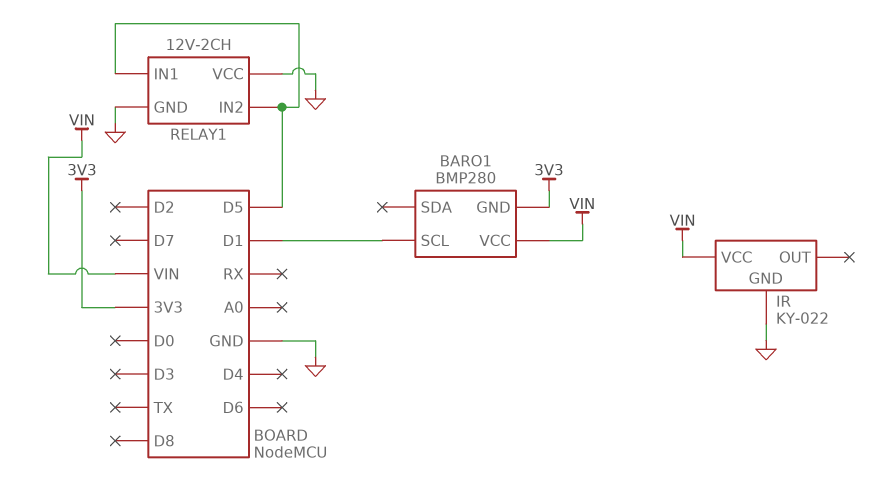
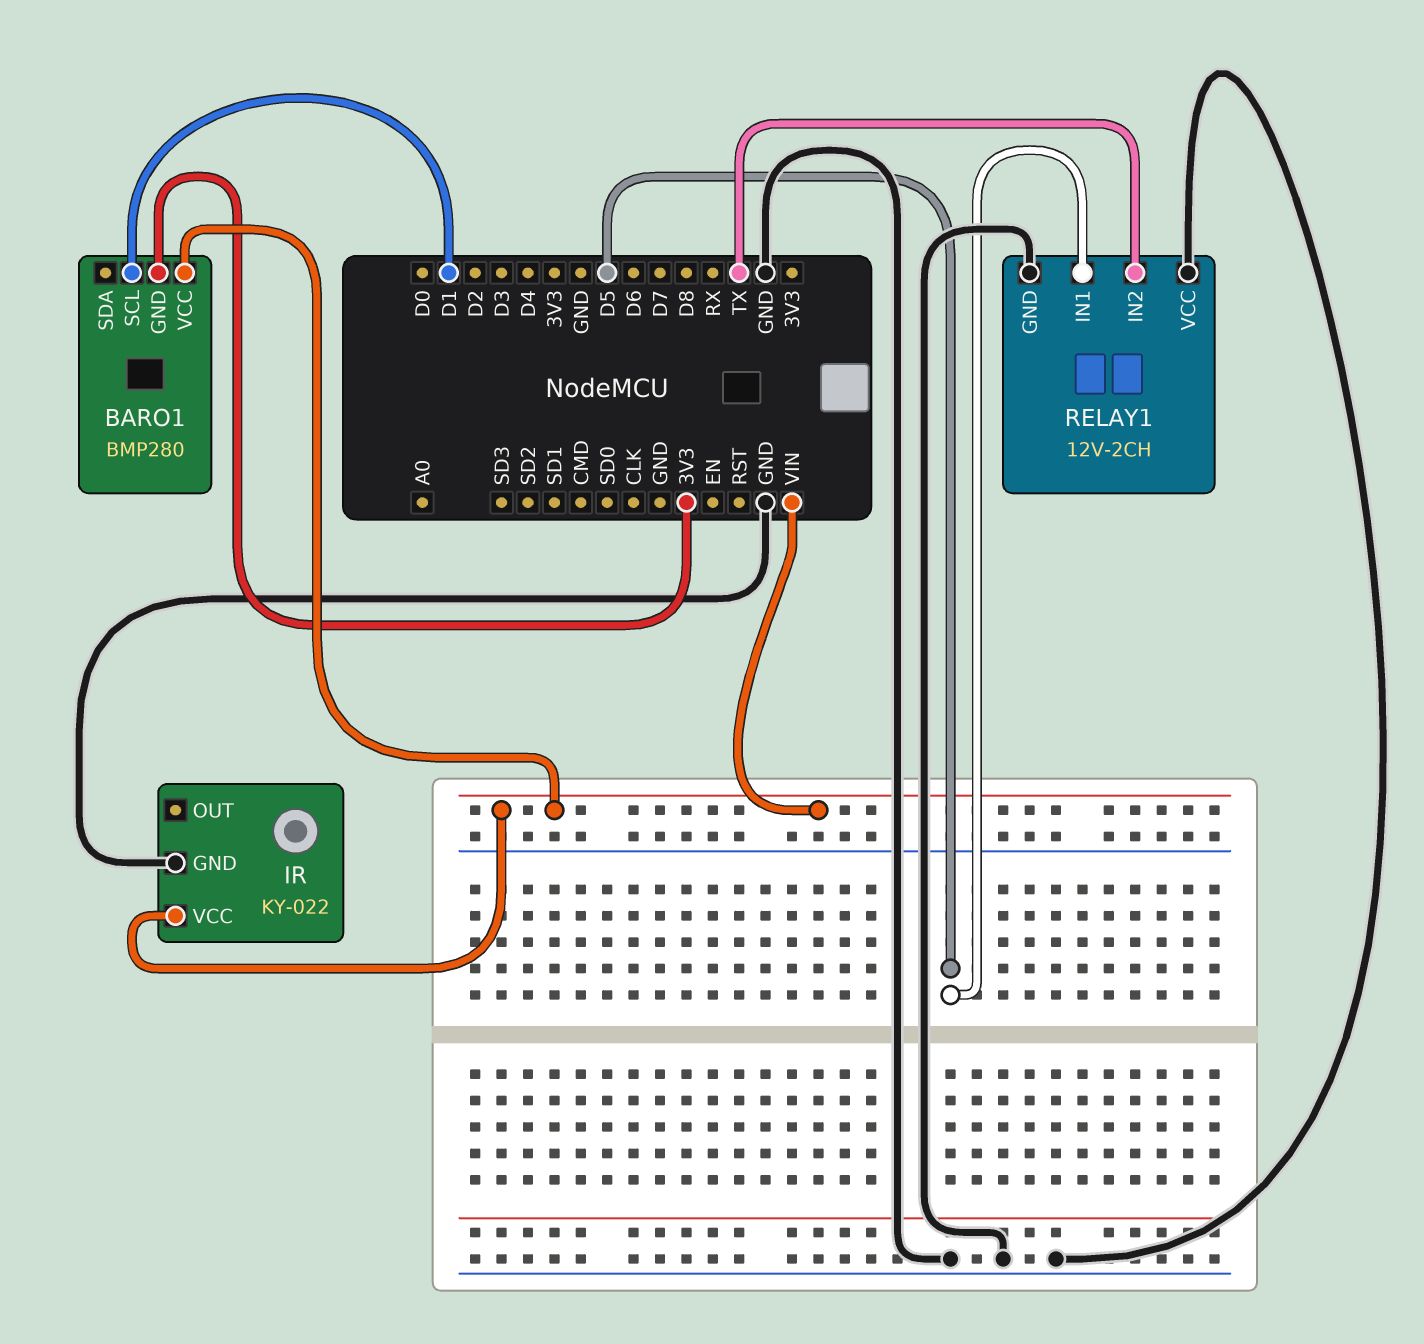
RELAY1 pin IN2: D5 -> TX

